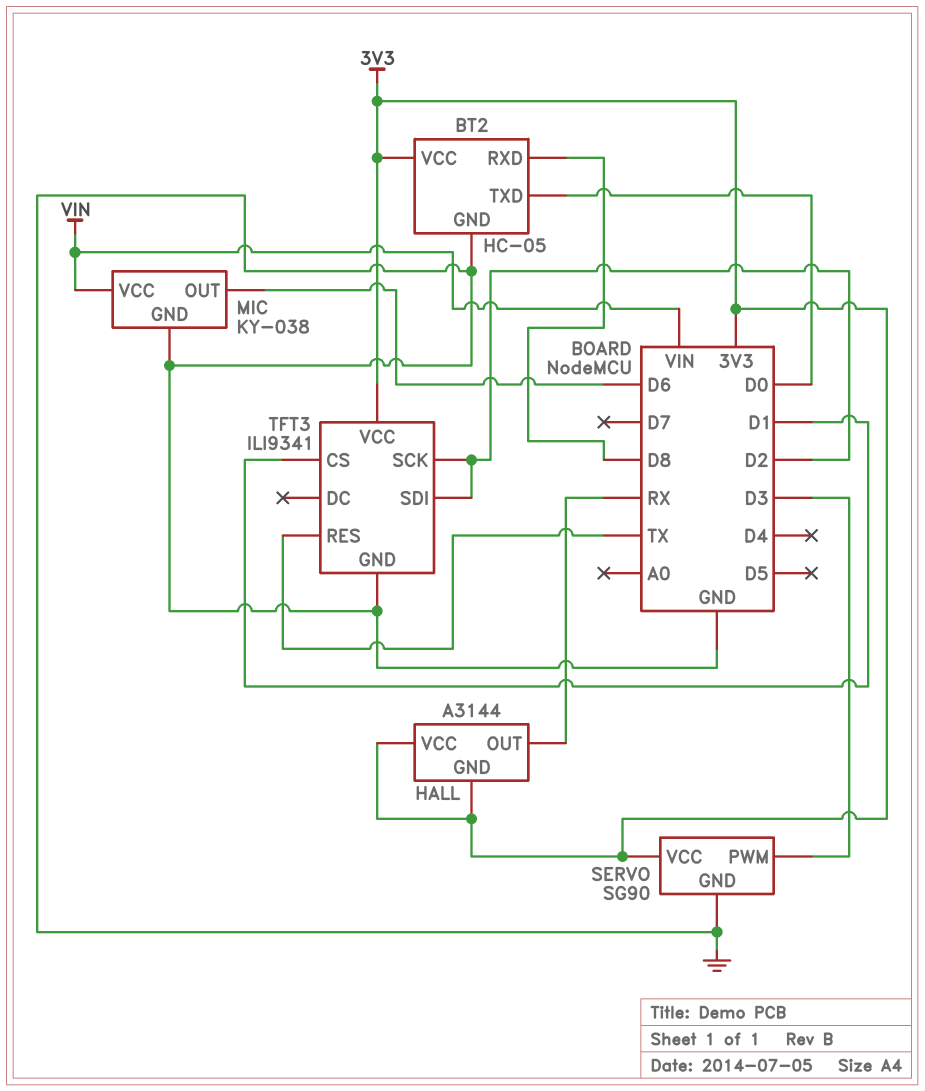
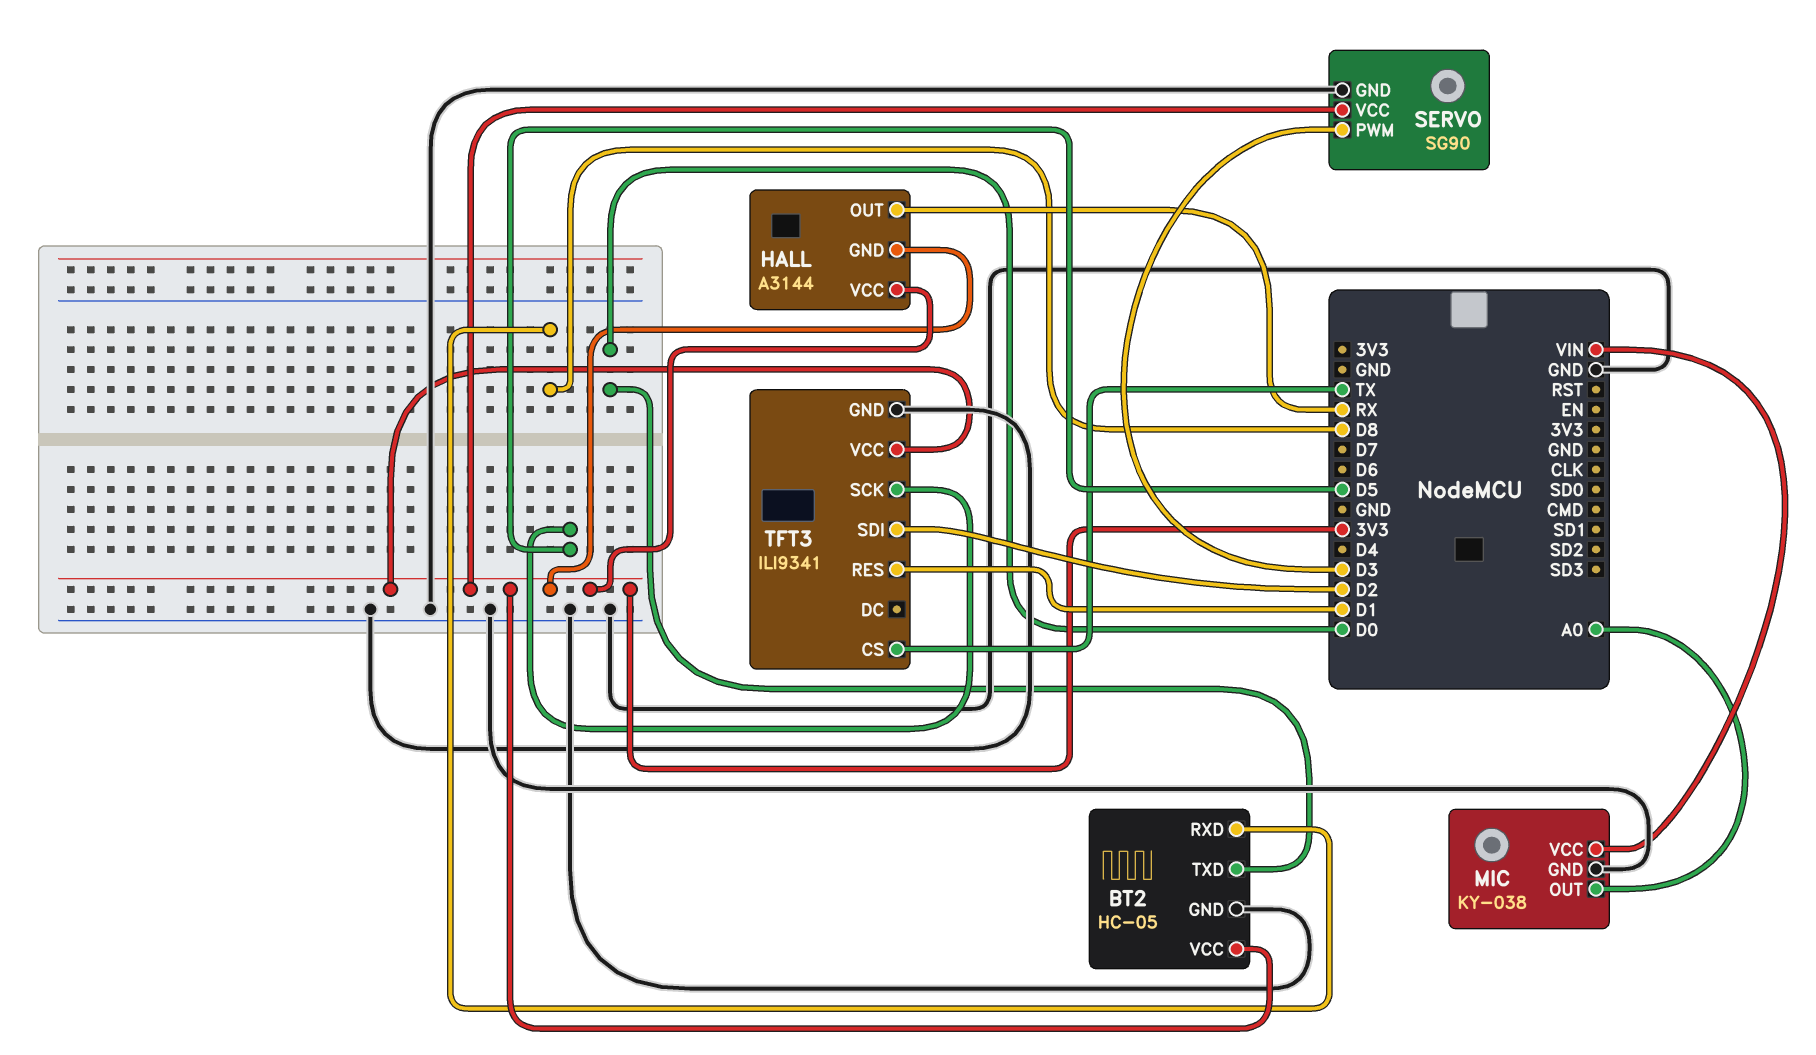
MIC pin OUT: D6 -> A0
TFT3 pin CS: D1 -> TX
TFT3 pin RES: TX -> D1
TFT3 pin SCK: D2 -> D5

